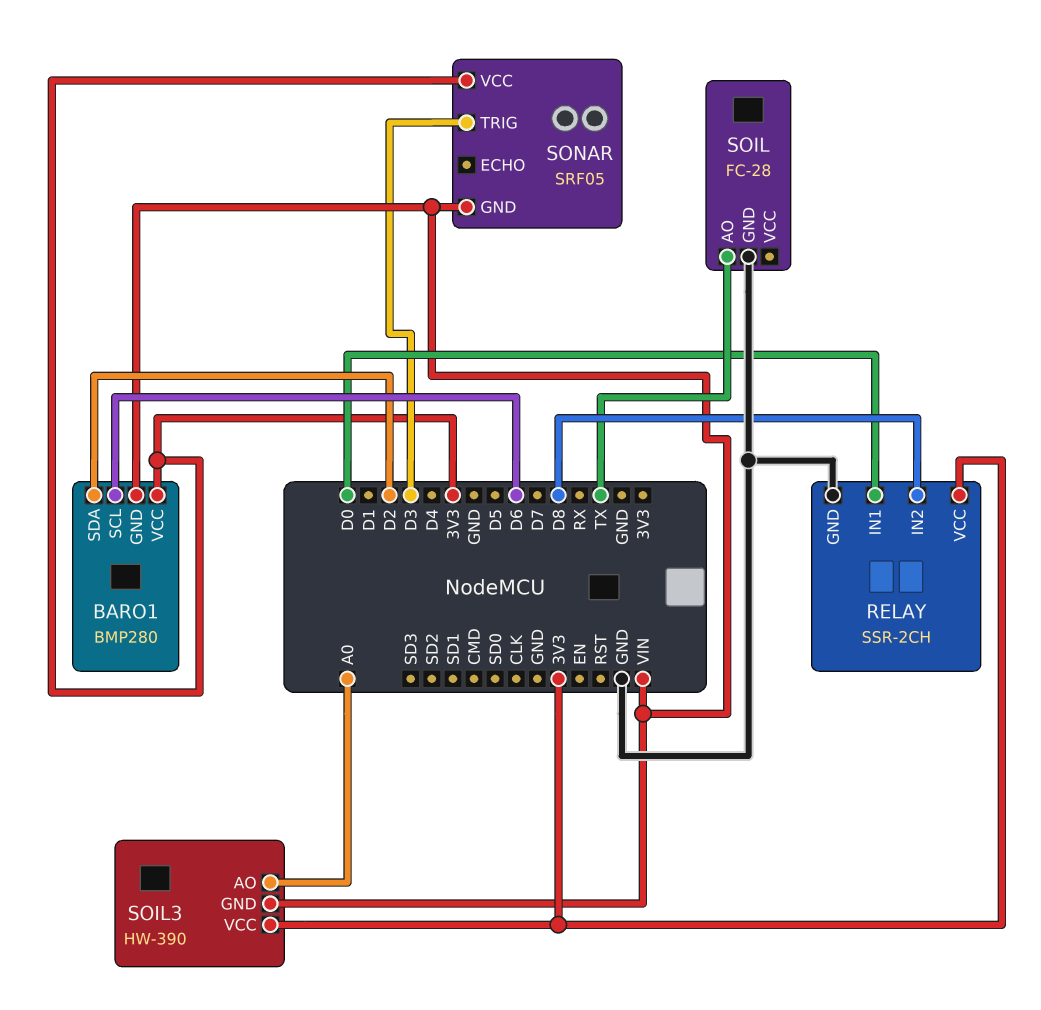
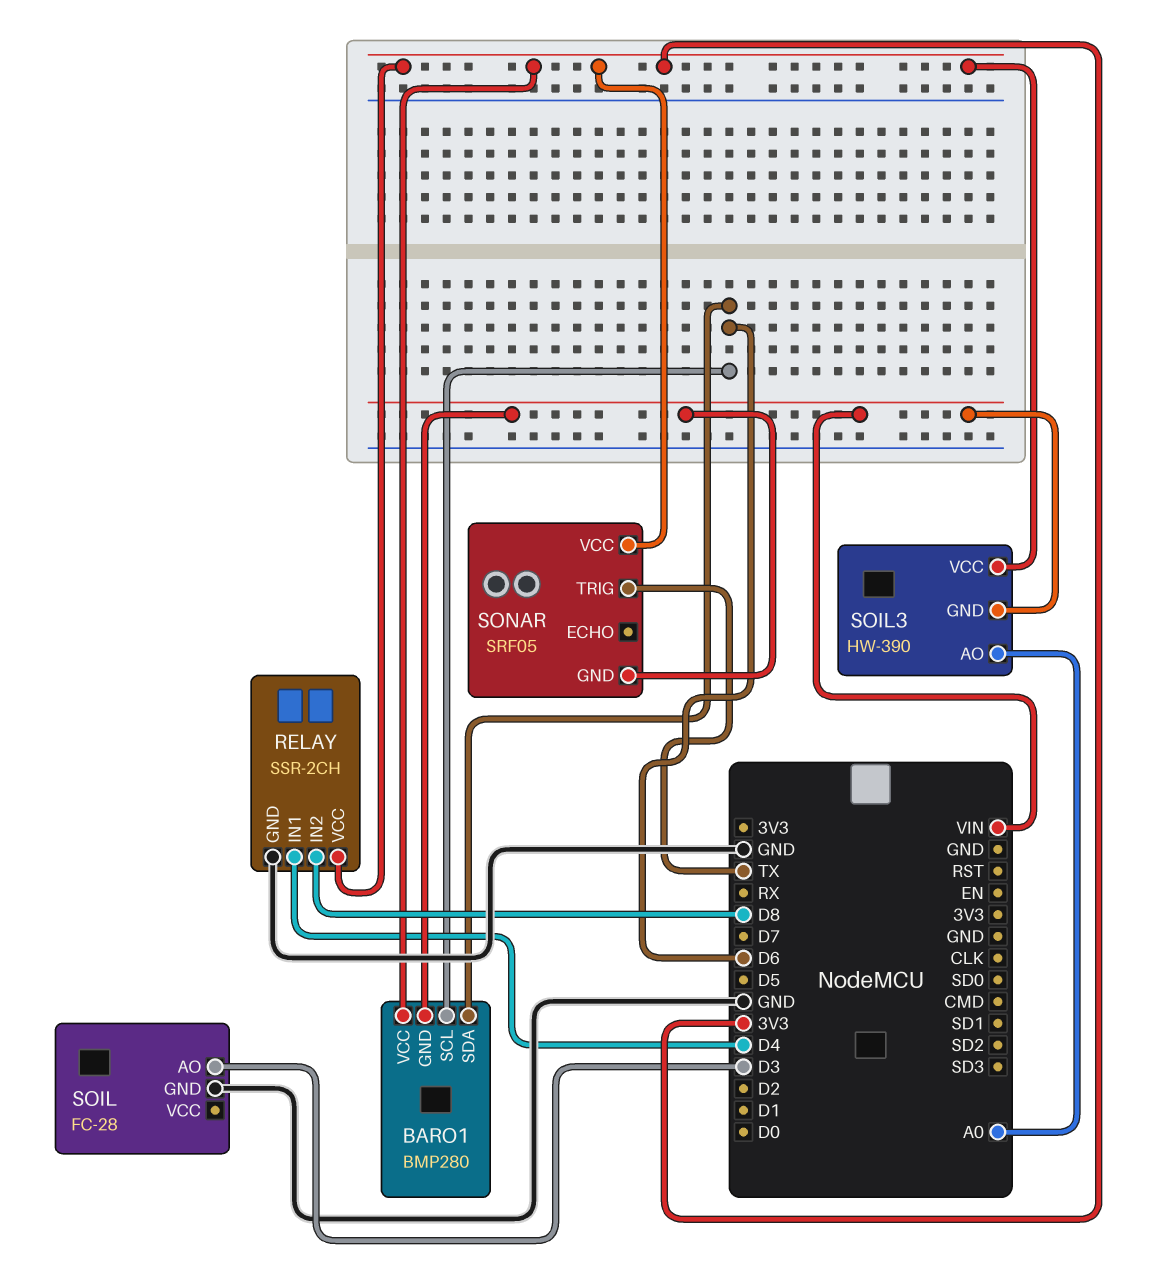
BARO1 pin SDA: D2 -> D6
RELAY pin IN1: D0 -> D4
SOIL pin AO: TX -> D3
SONAR pin TRIG: D3 -> TX

